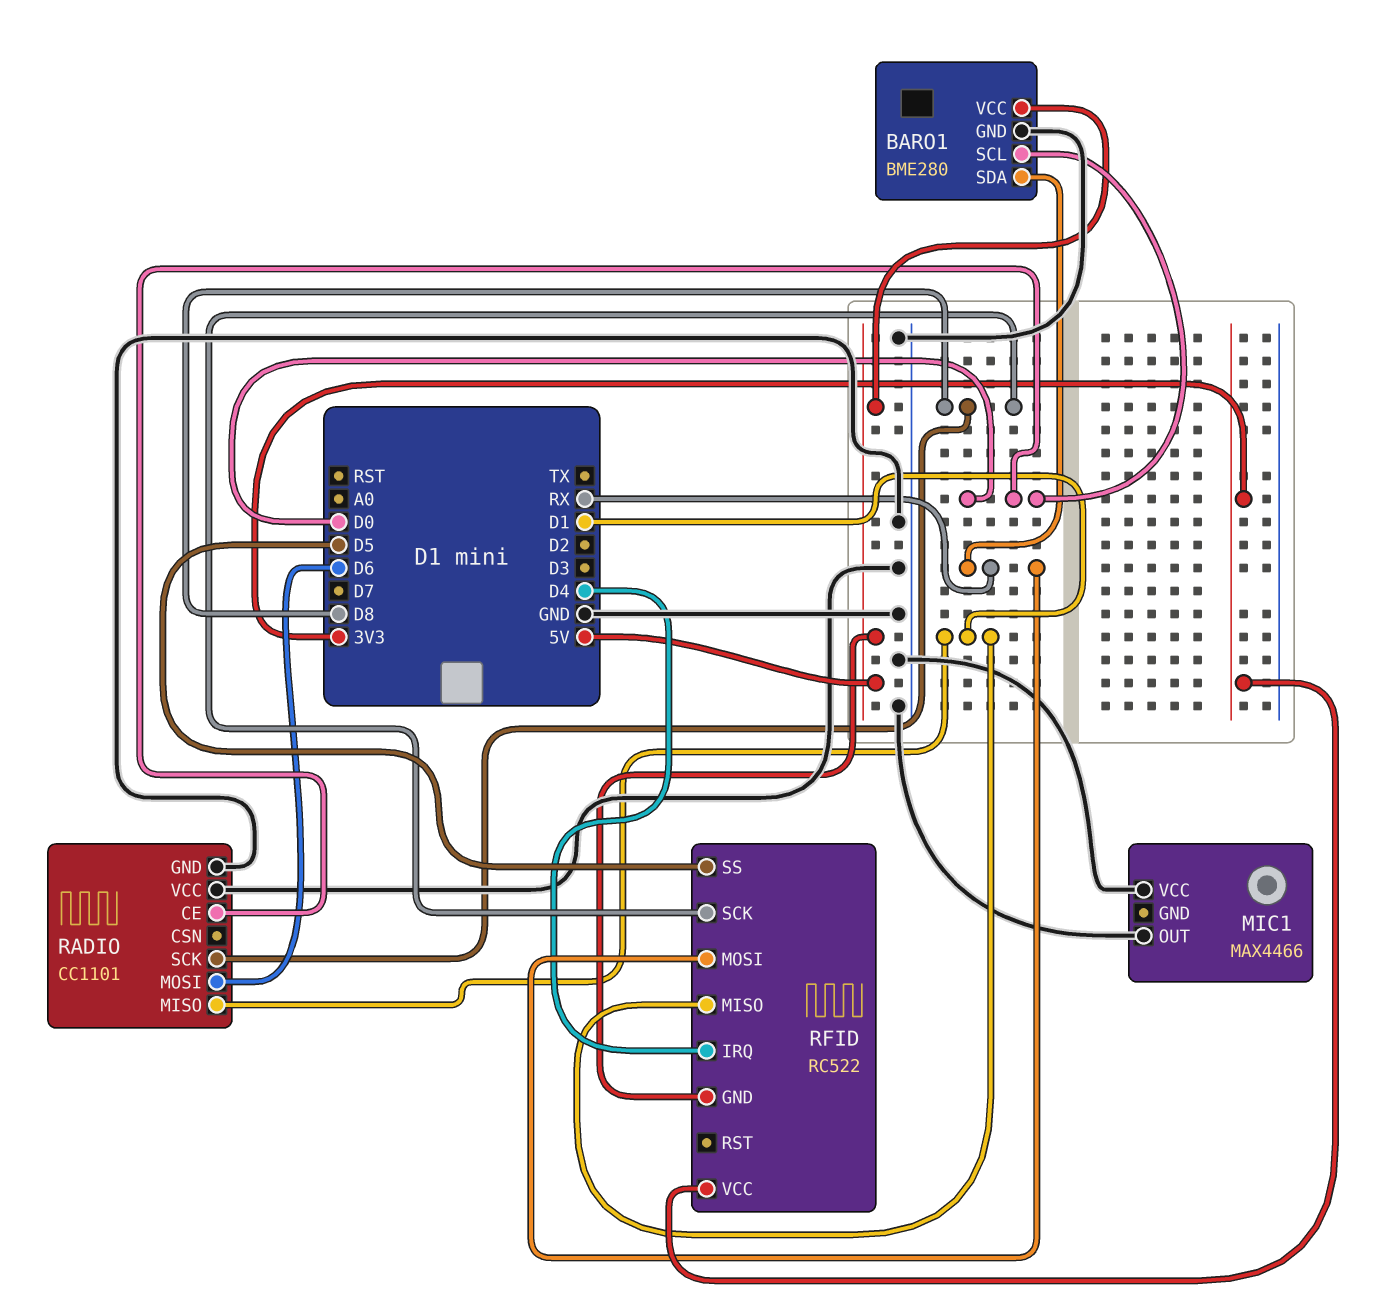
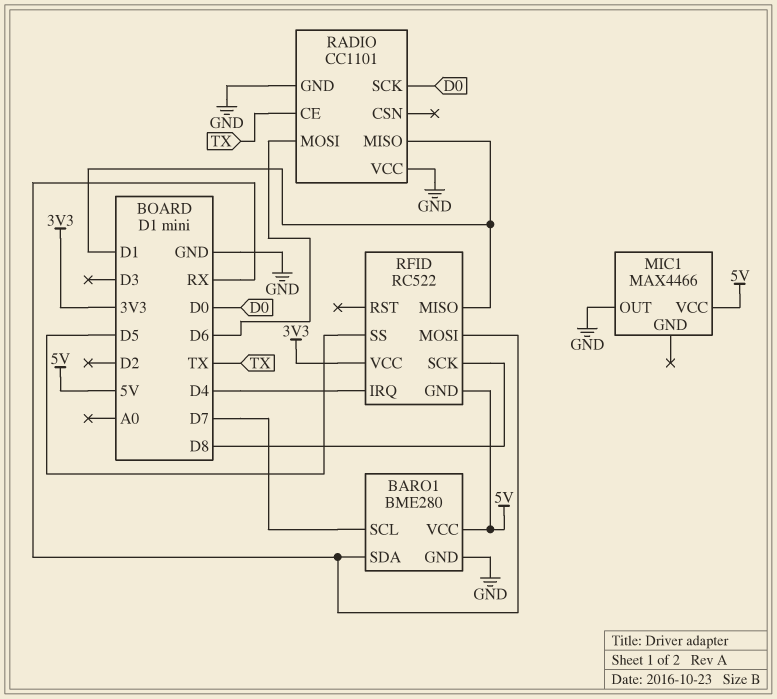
BARO1 pin SCL: D0 -> D7
MIC1 pin VCC: GND -> 5V
RADIO pin CE: D0 -> TX
RADIO pin SCK: D8 -> D0

